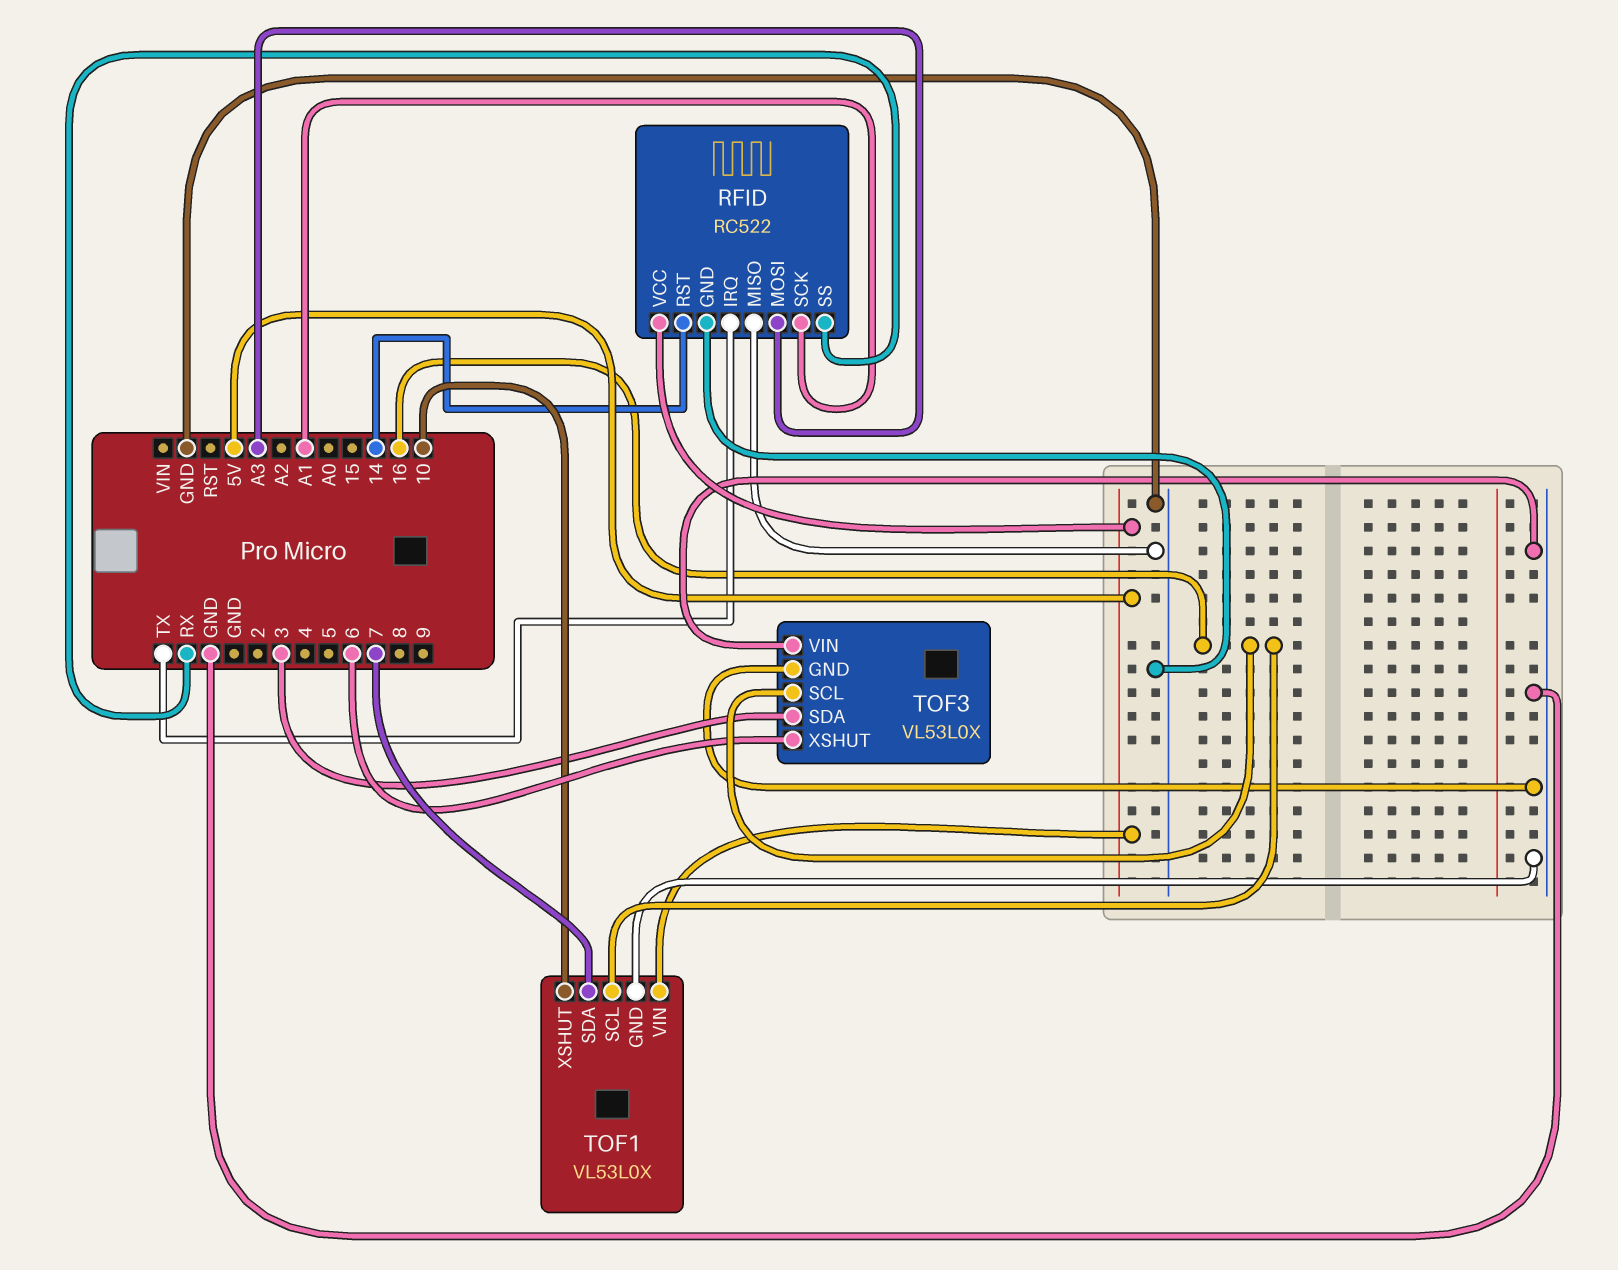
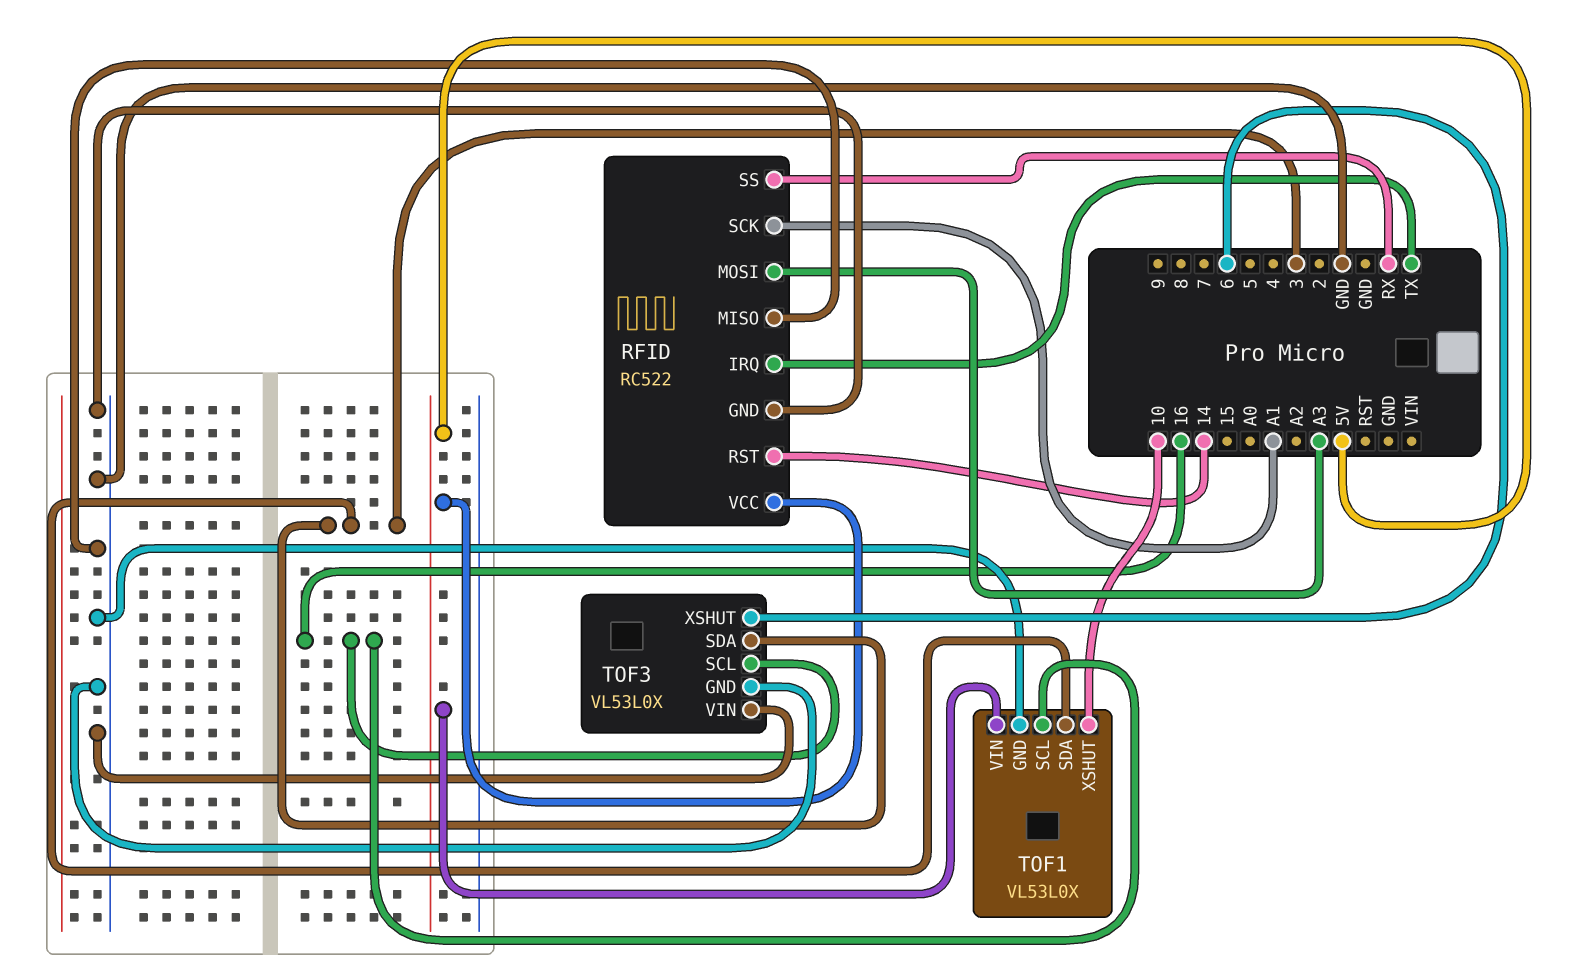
TOF1 pin SDA: 7 -> 3

